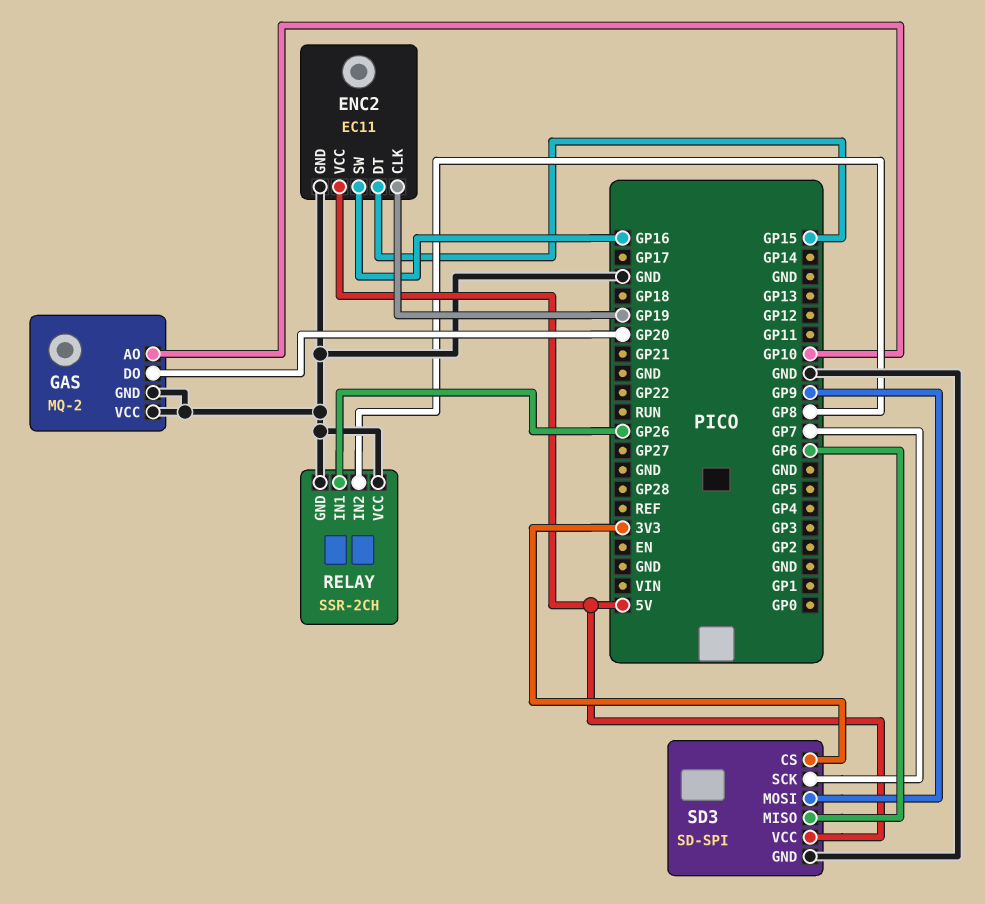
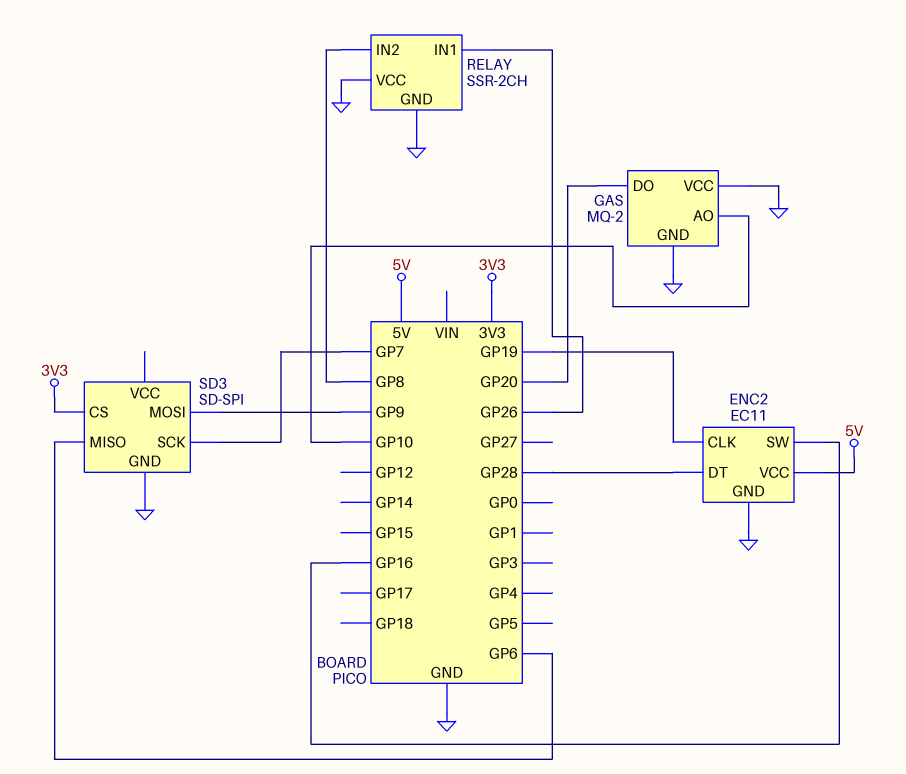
ENC2 pin DT: GP15 -> GP28
SD3 pin VCC: 5V -> none

